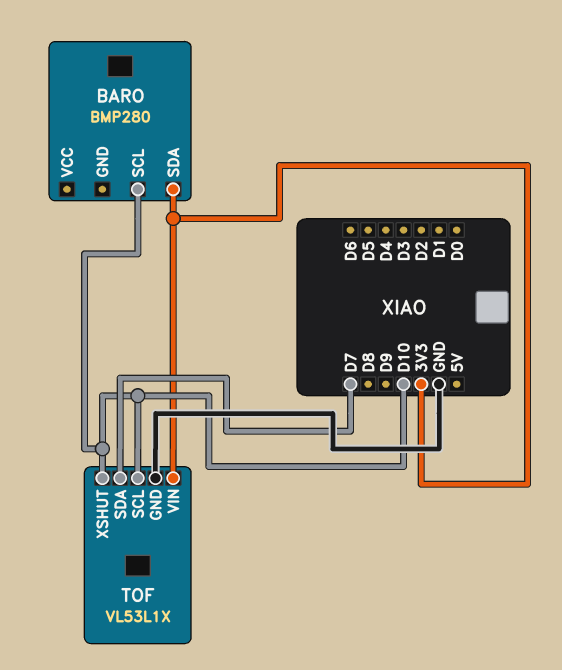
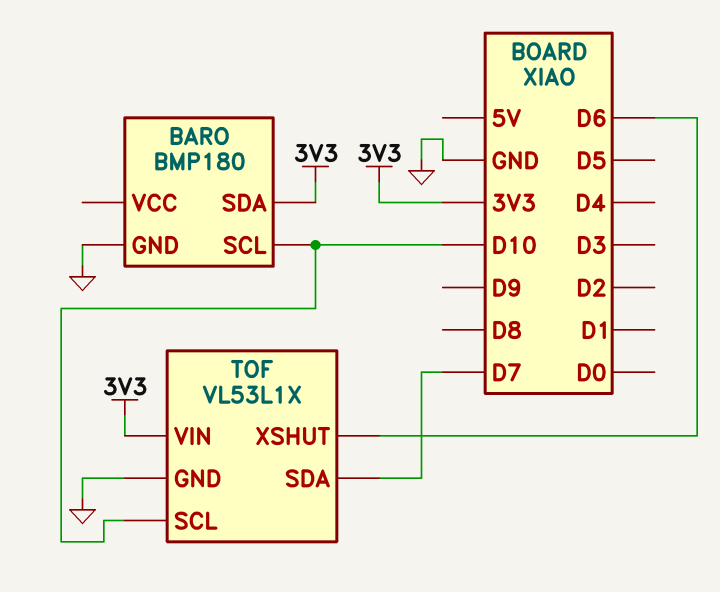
BARO: BMP280 -> BMP180
BARO pin GND: none -> GND
TOF pin XSHUT: D10 -> D6

